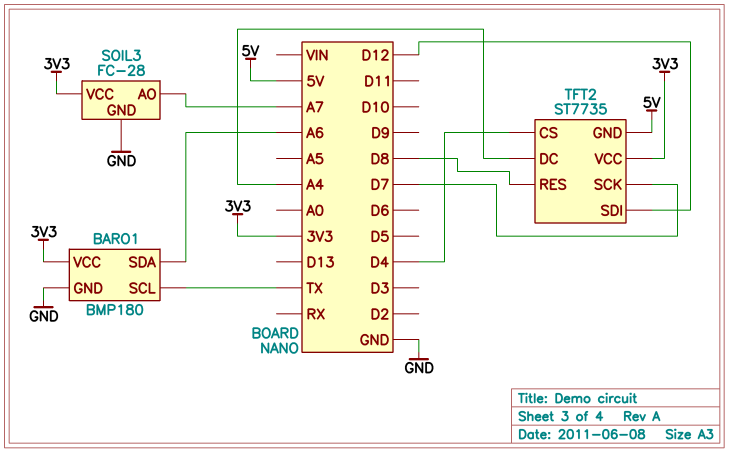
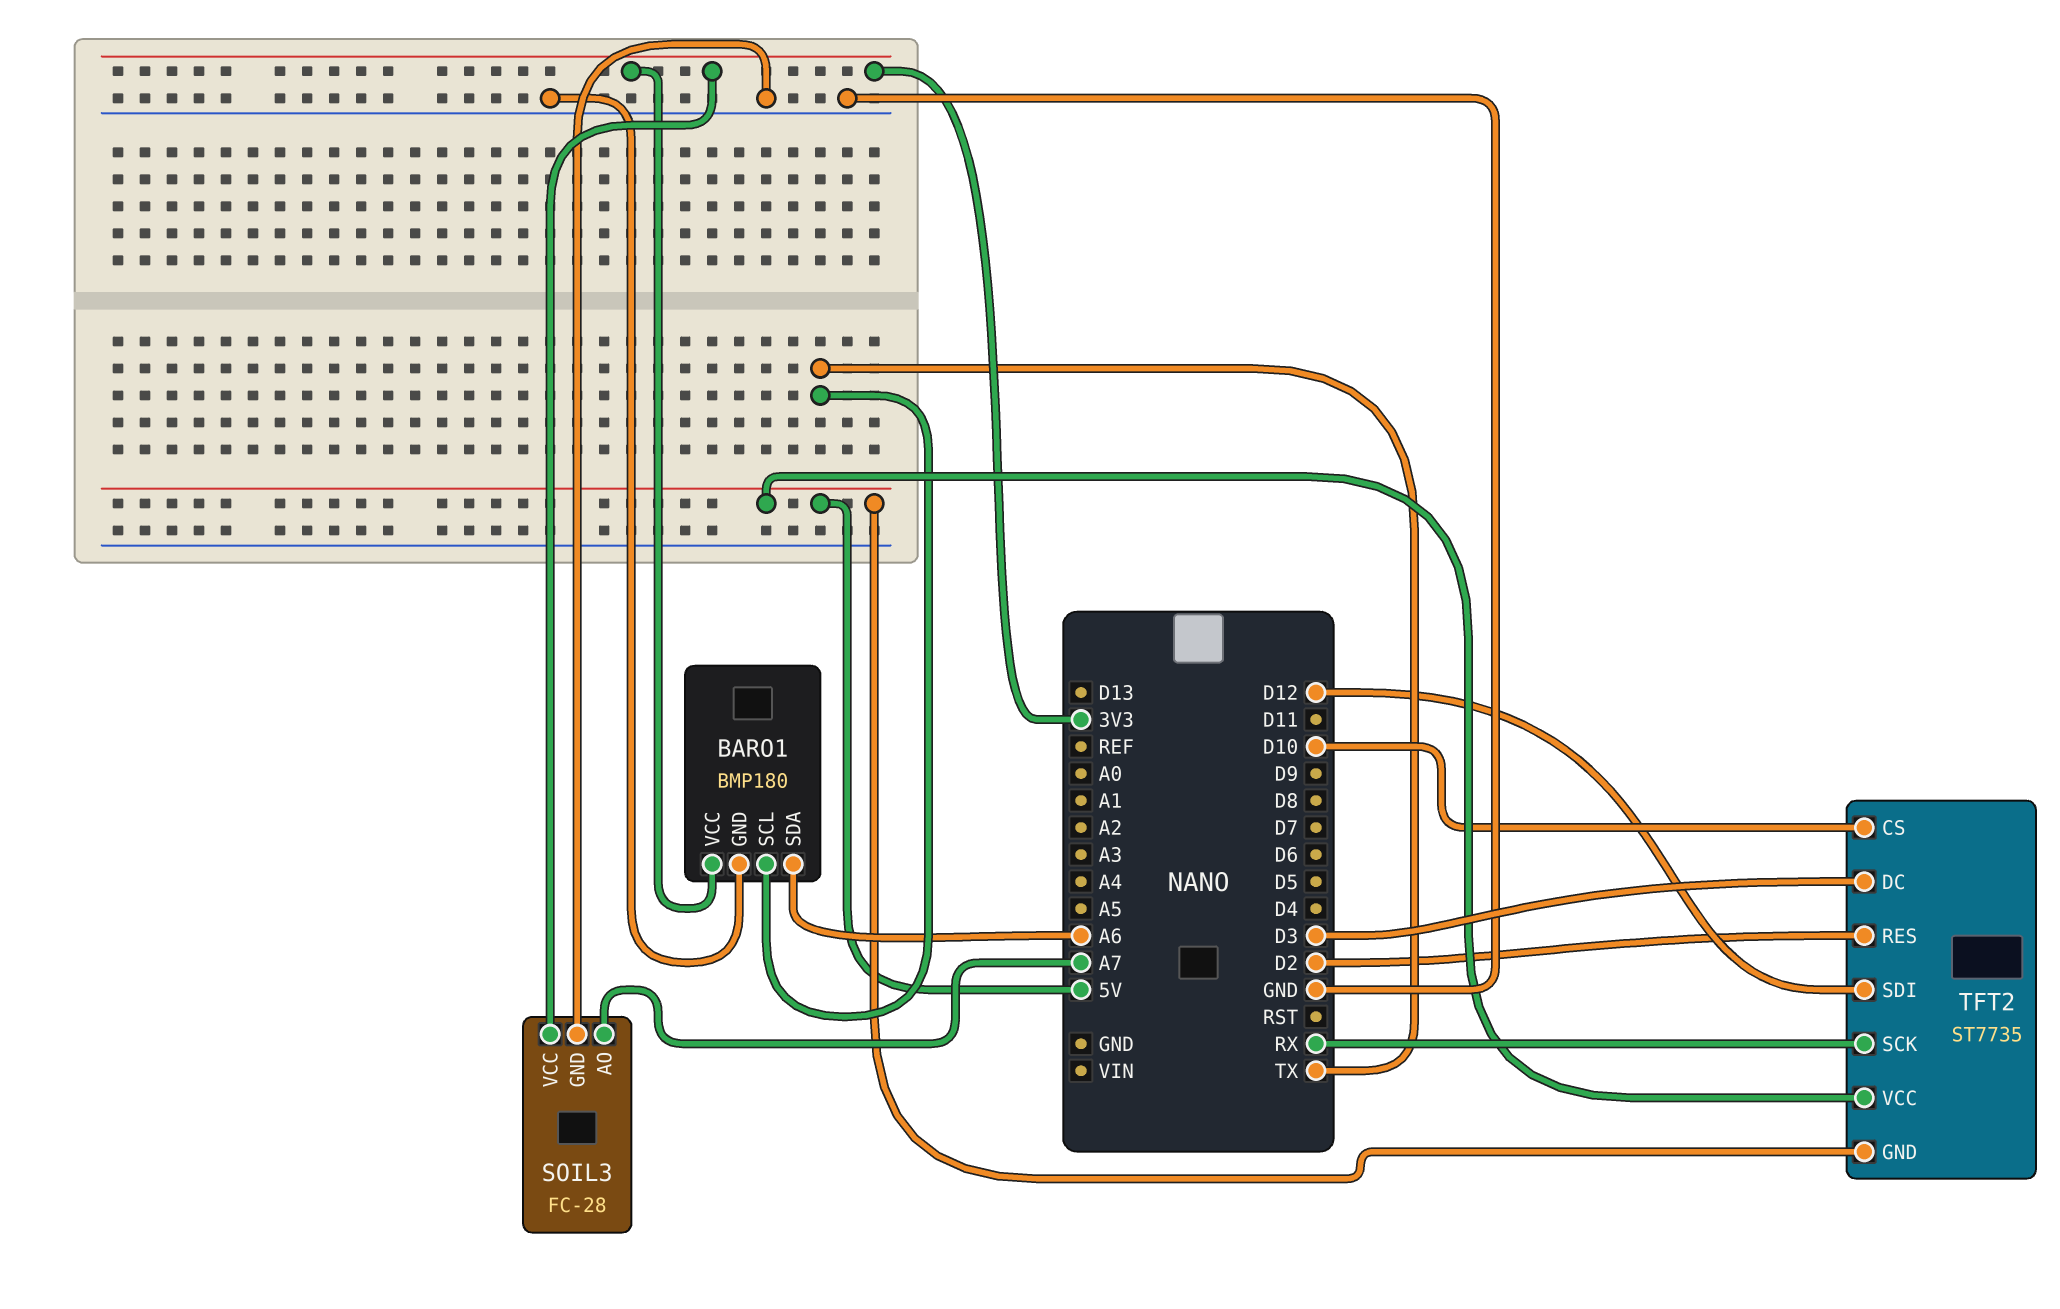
TFT2 pin CS: D4 -> D10
TFT2 pin DC: A4 -> D3
TFT2 pin RES: D8 -> D2
TFT2 pin SCK: D7 -> RX
TFT2 pin VCC: 3V3 -> 5V

